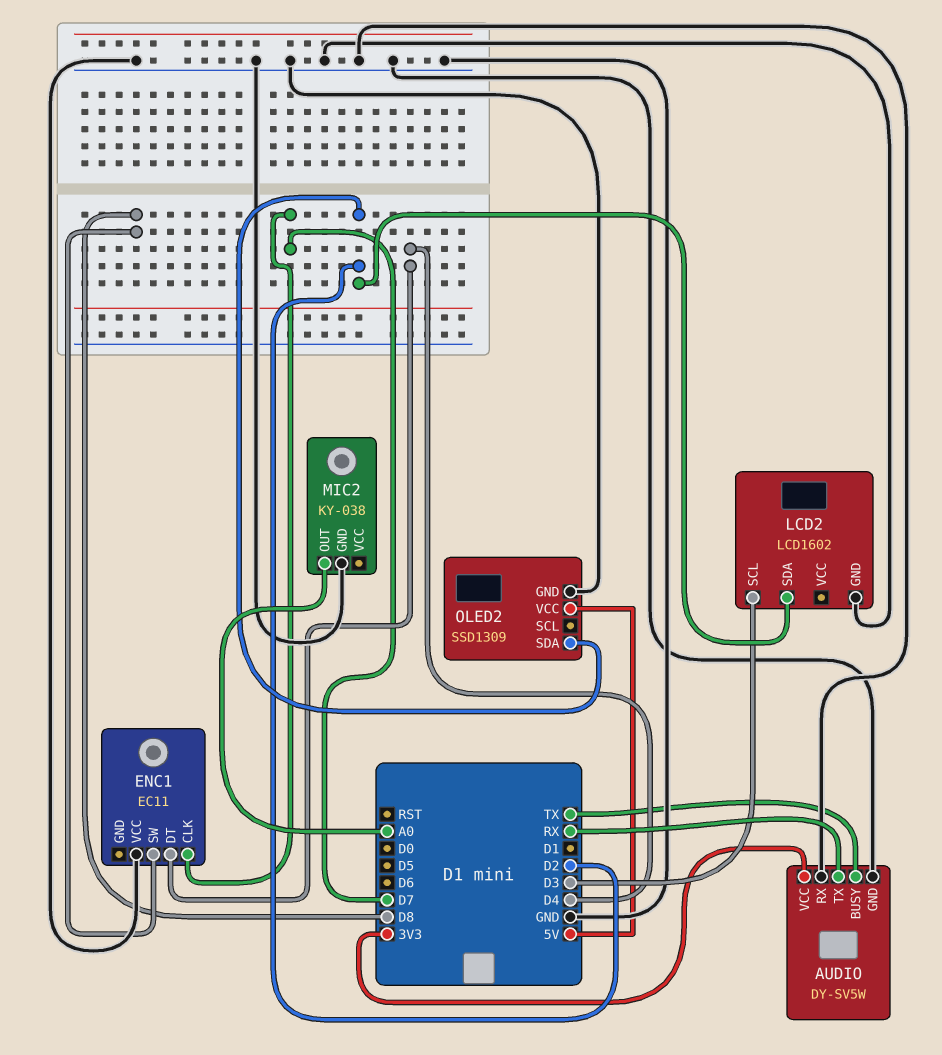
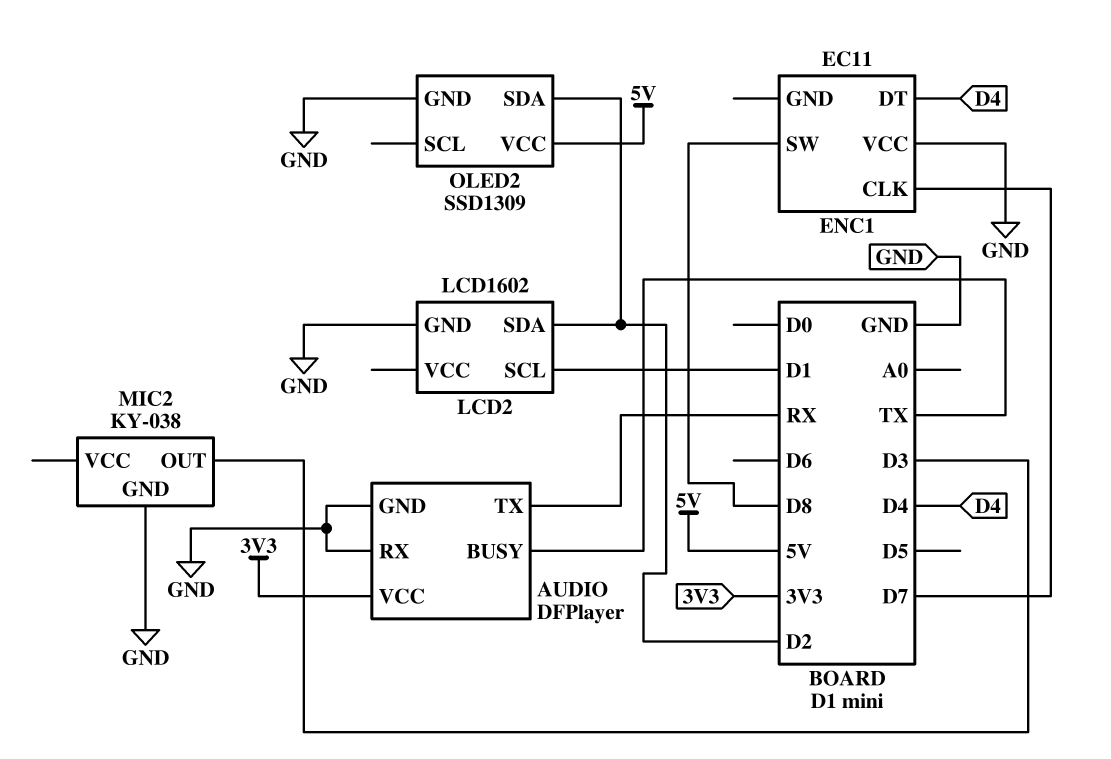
AUDIO: DY-SV5W -> DFPlayer
LCD2 pin SCL: D3 -> D1
MIC2 pin OUT: A0 -> D3

